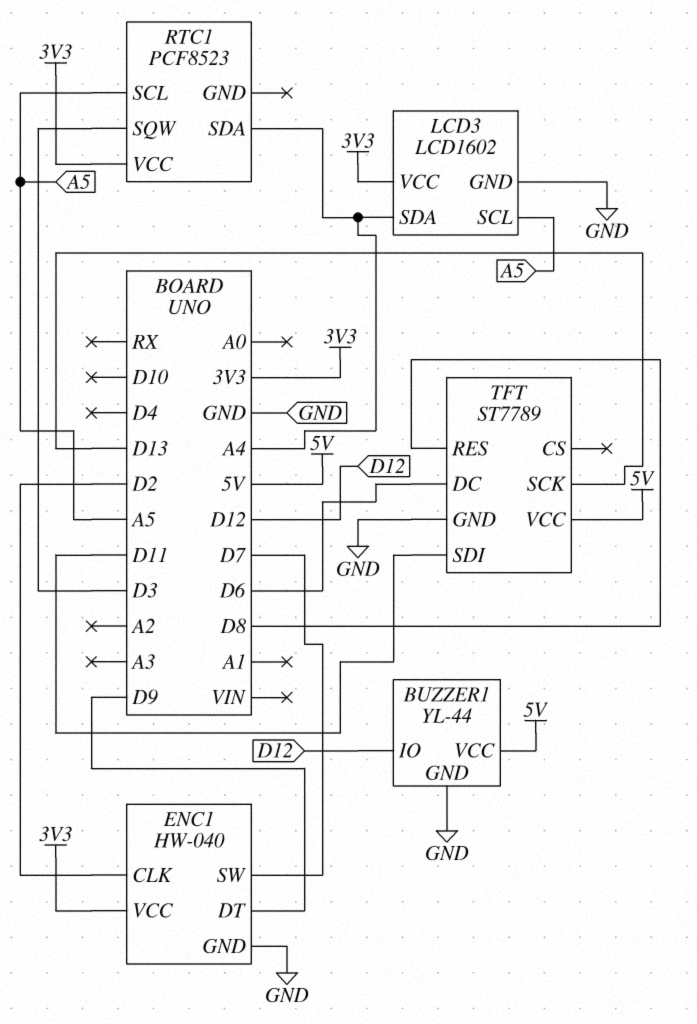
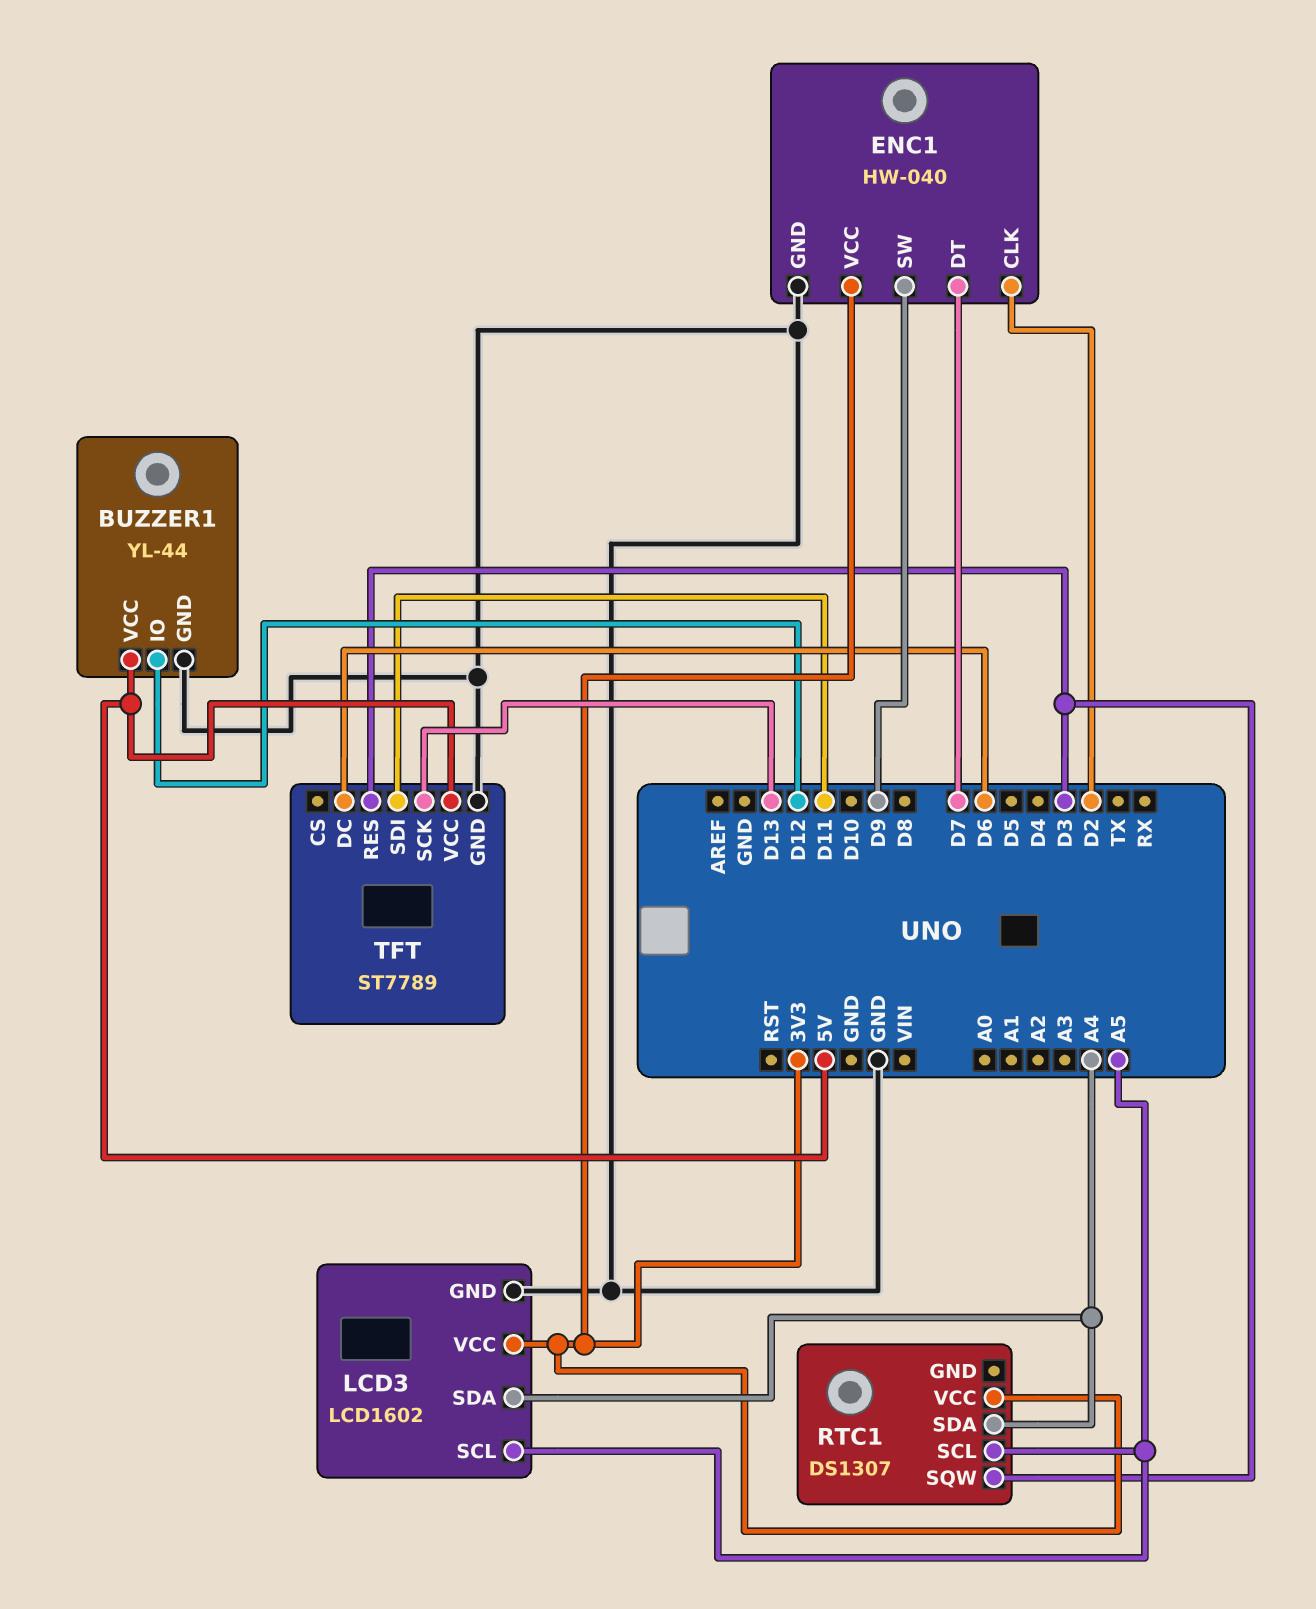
ENC1 pin DT: D9 -> D7
ENC1 pin SW: D7 -> D9
RTC1: PCF8523 -> DS1307
TFT pin RES: D8 -> D3

